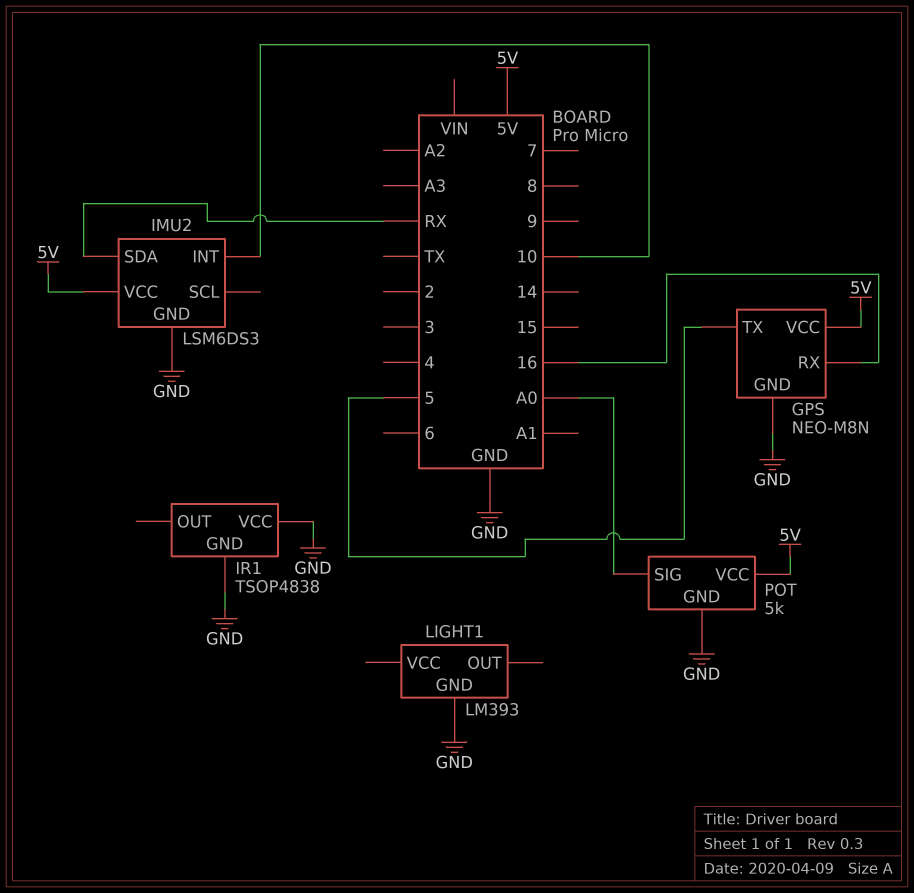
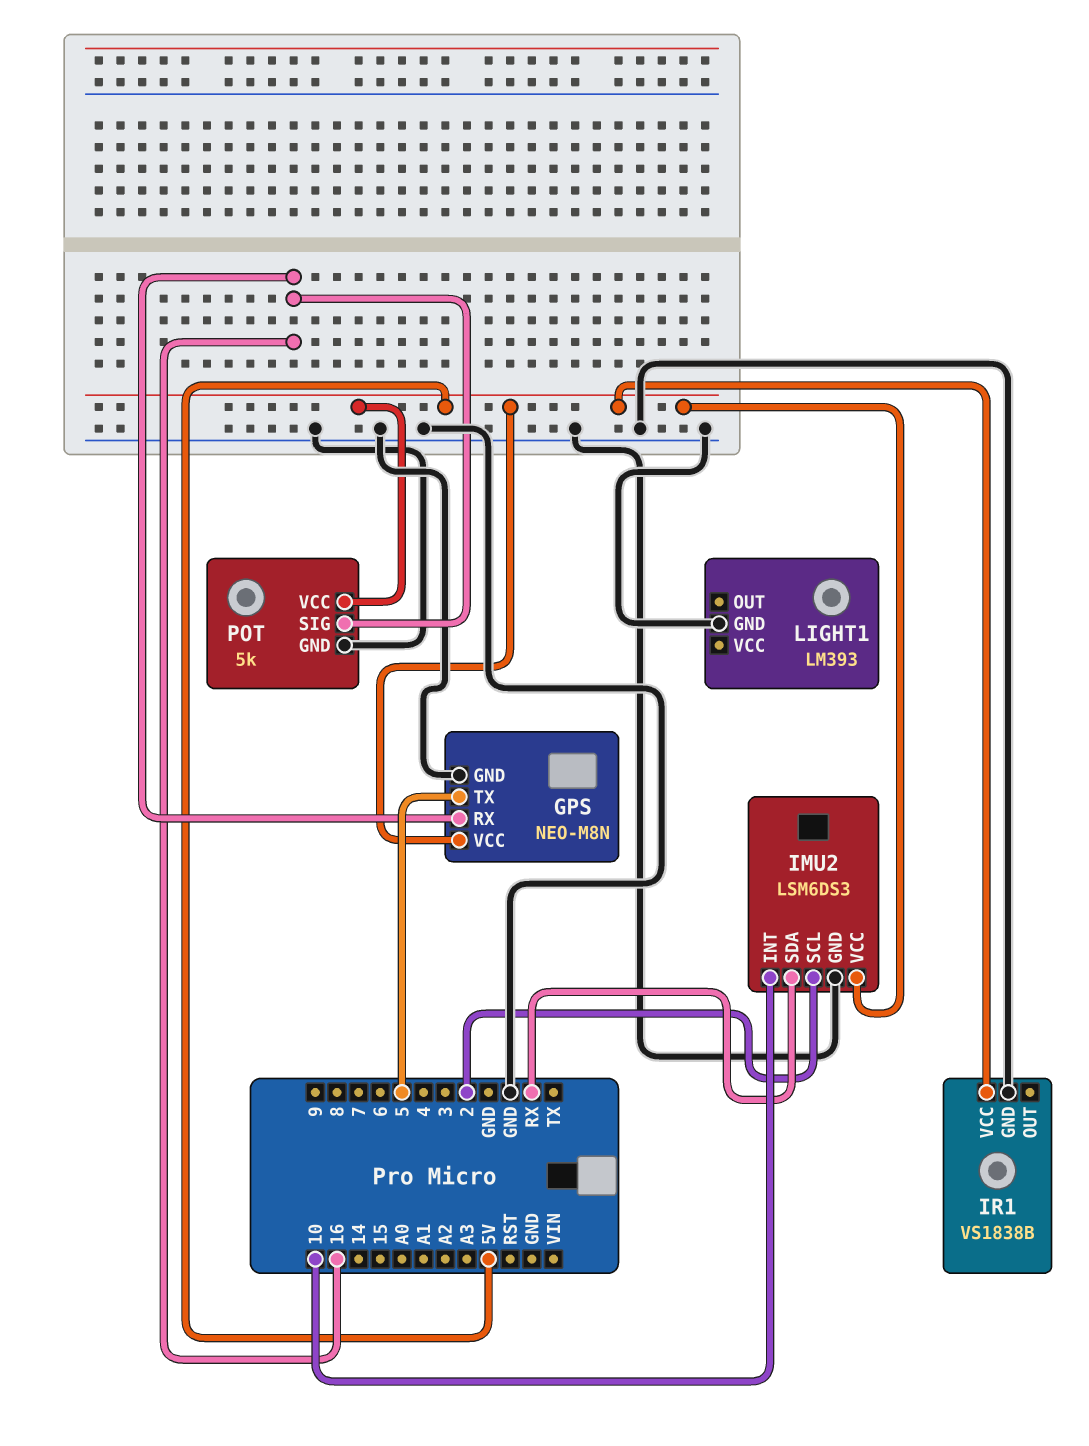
IMU2 pin SCL: none -> 2
IR1: TSOP4838 -> VS1838B
IR1 pin VCC: GND -> 5V
POT pin SIG: A0 -> 16

